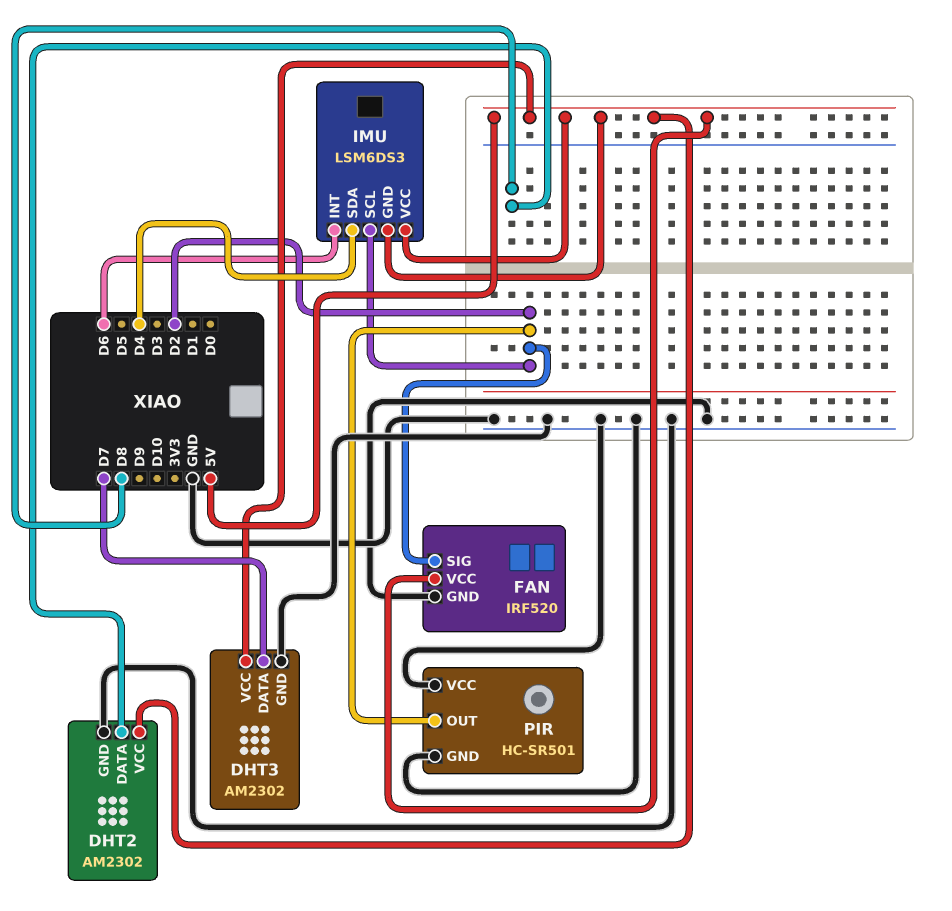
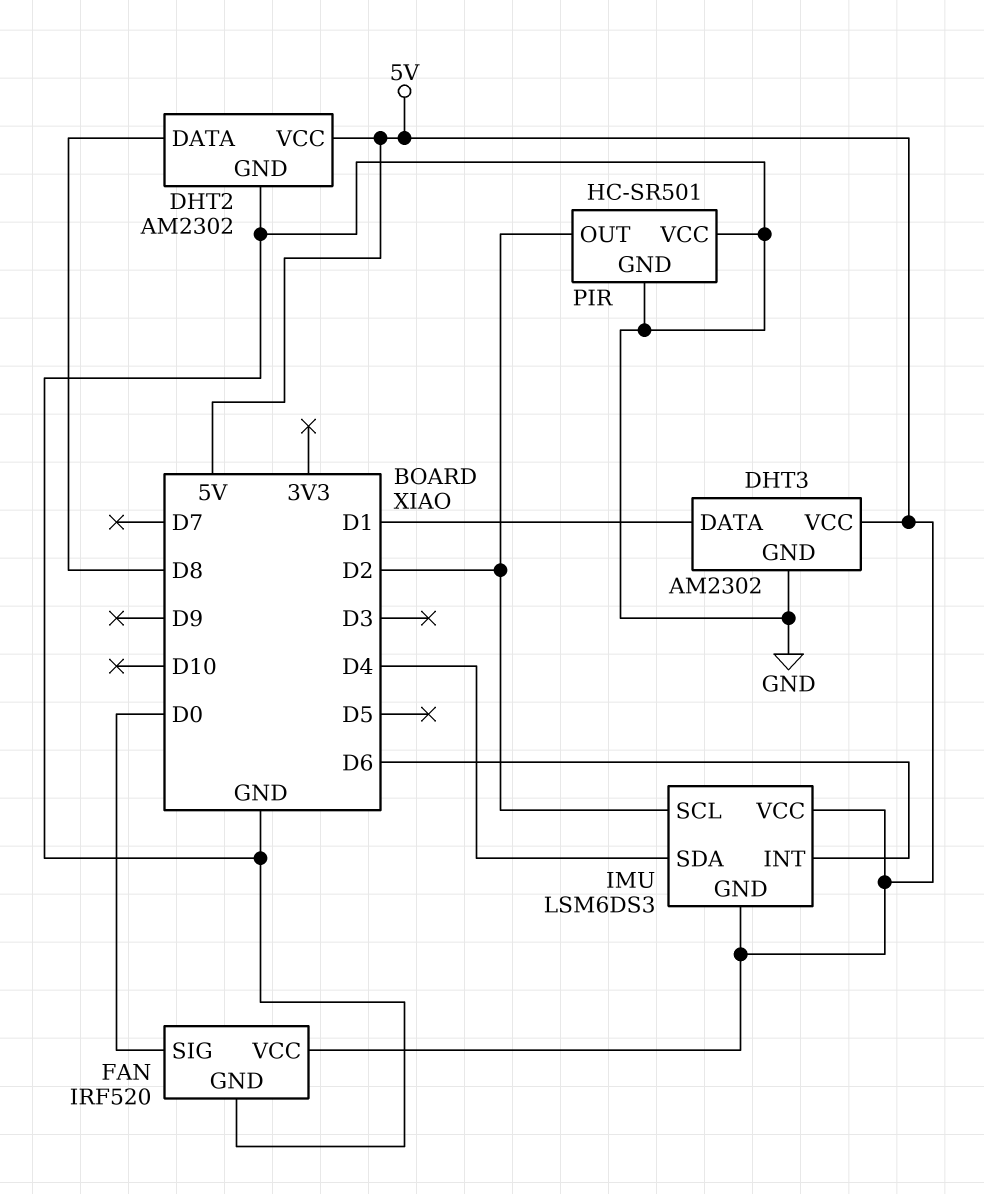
DHT3 pin DATA: D7 -> D1
FAN pin SIG: D2 -> D0

